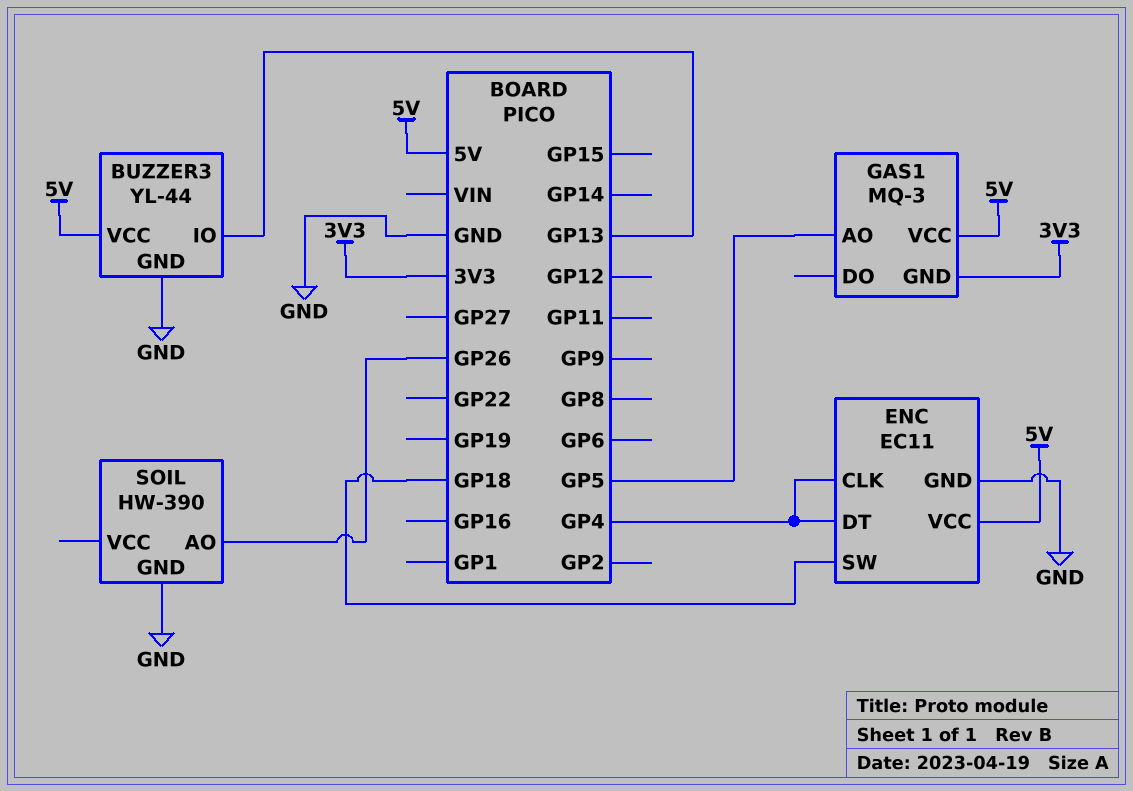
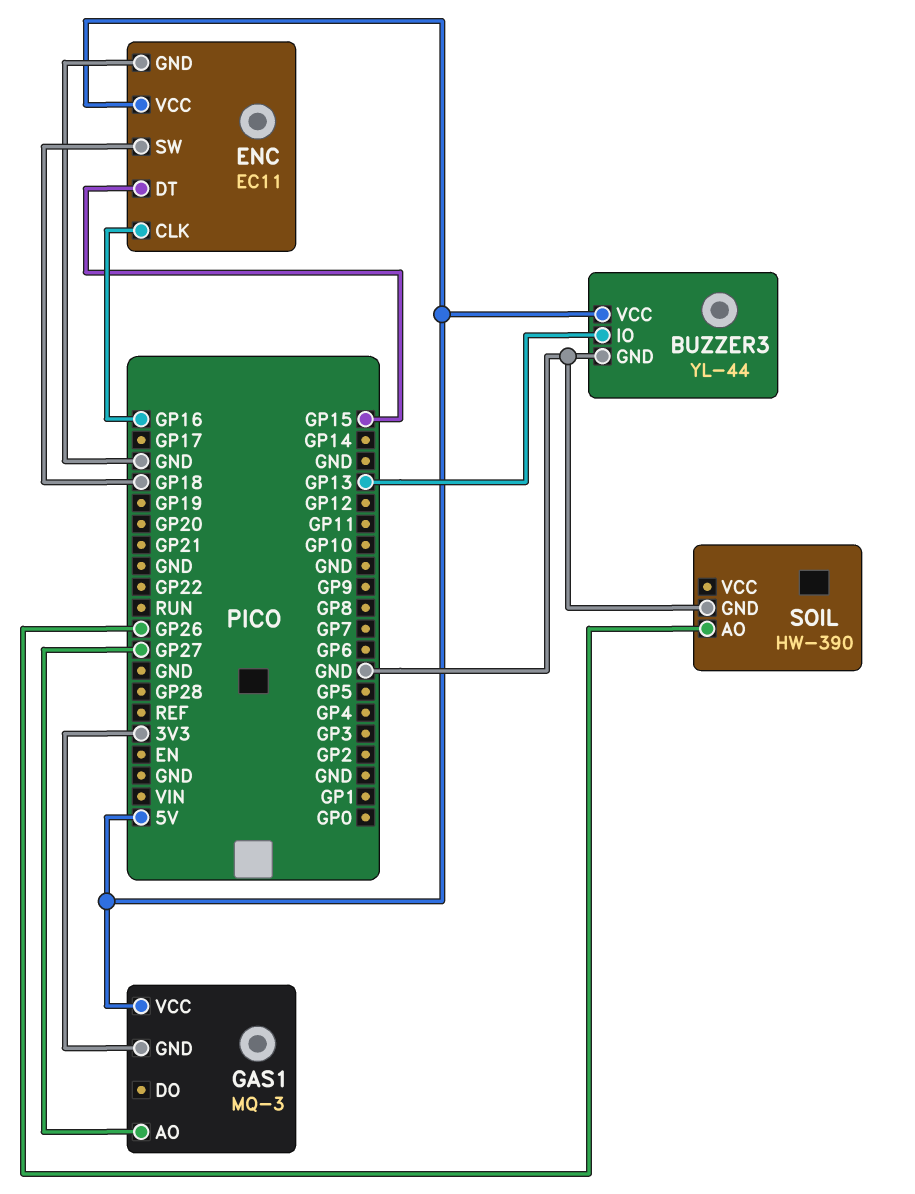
ENC pin CLK: GP4 -> GP16
ENC pin DT: GP4 -> GP15
GAS1 pin AO: GP5 -> GP27

